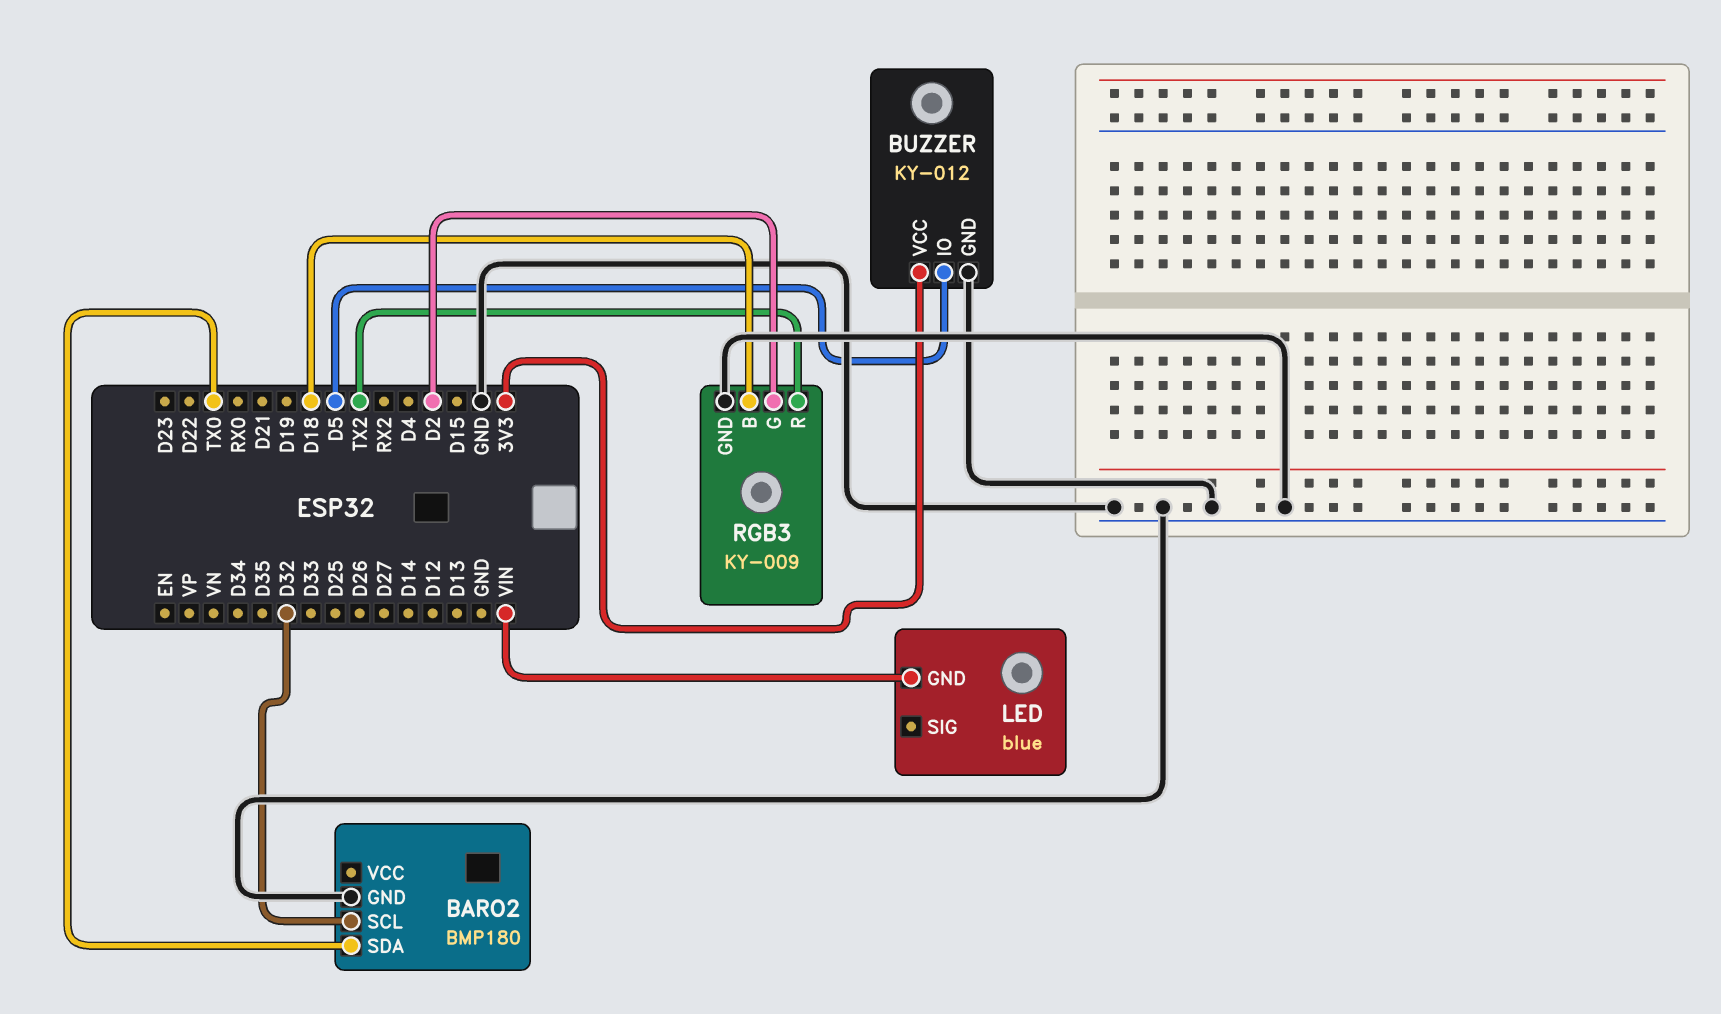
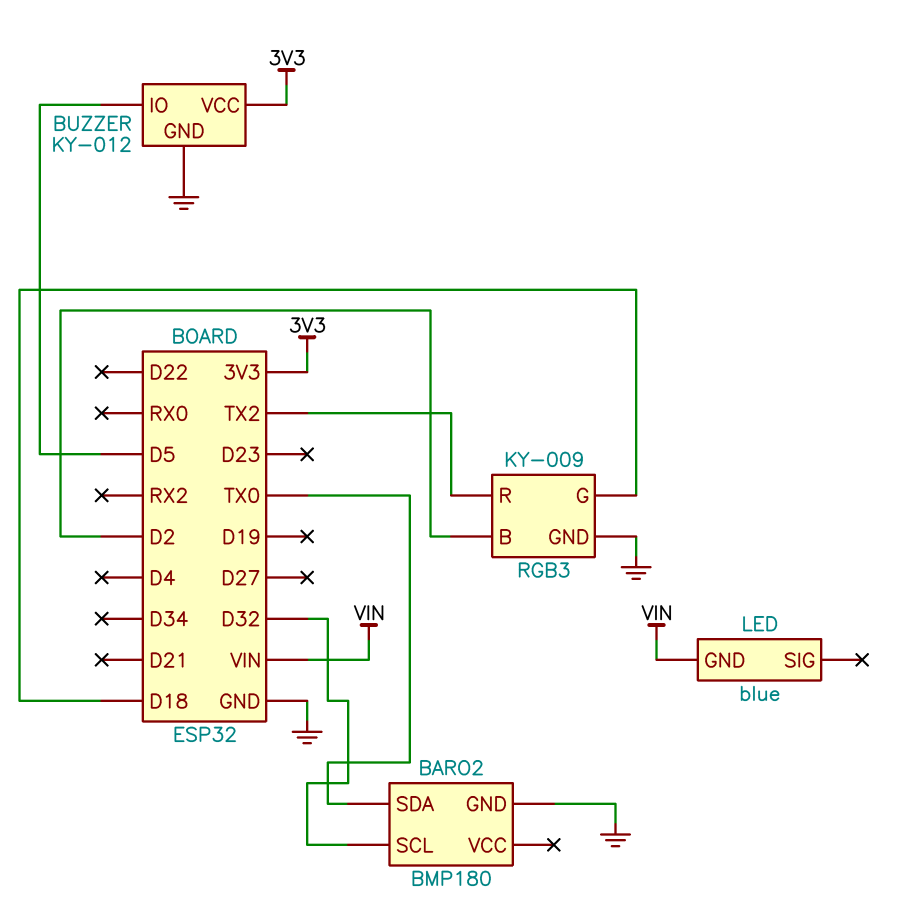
RGB3 pin B: D18 -> D2
RGB3 pin G: D2 -> D18

